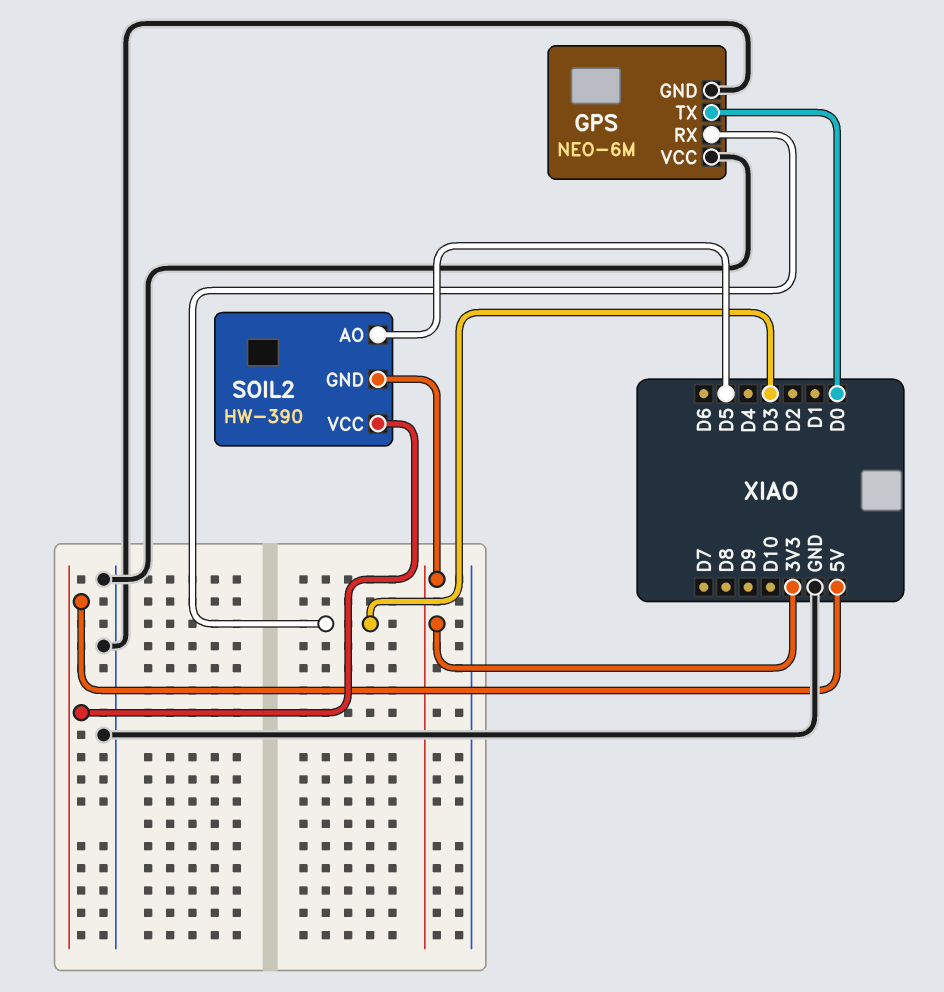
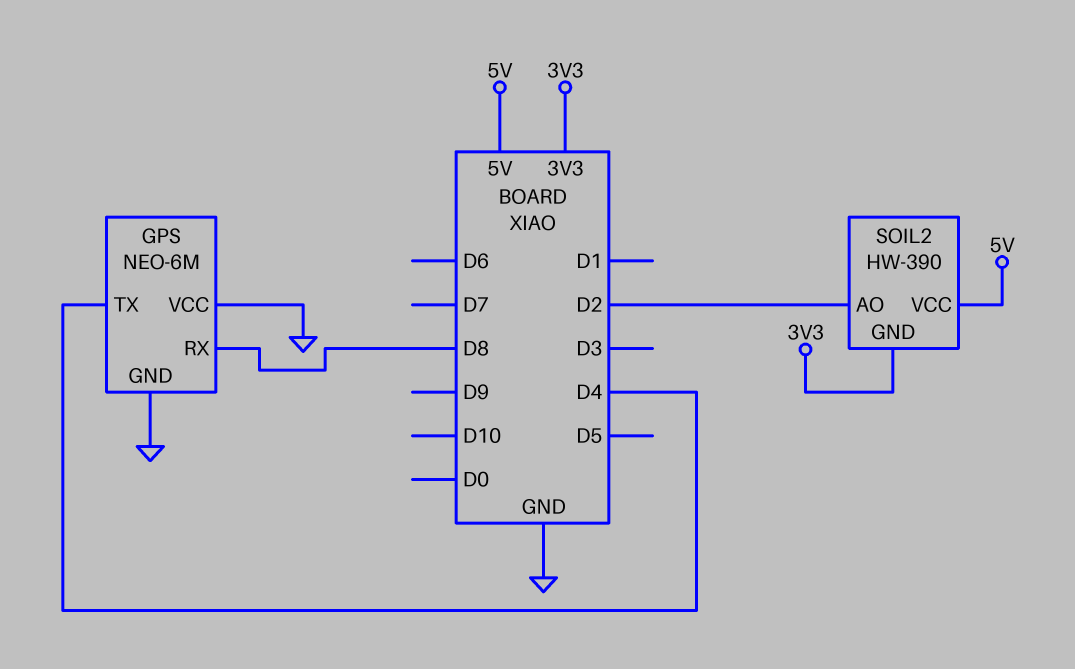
GPS pin RX: D3 -> D8
GPS pin TX: D0 -> D4
SOIL2 pin AO: D5 -> D2

